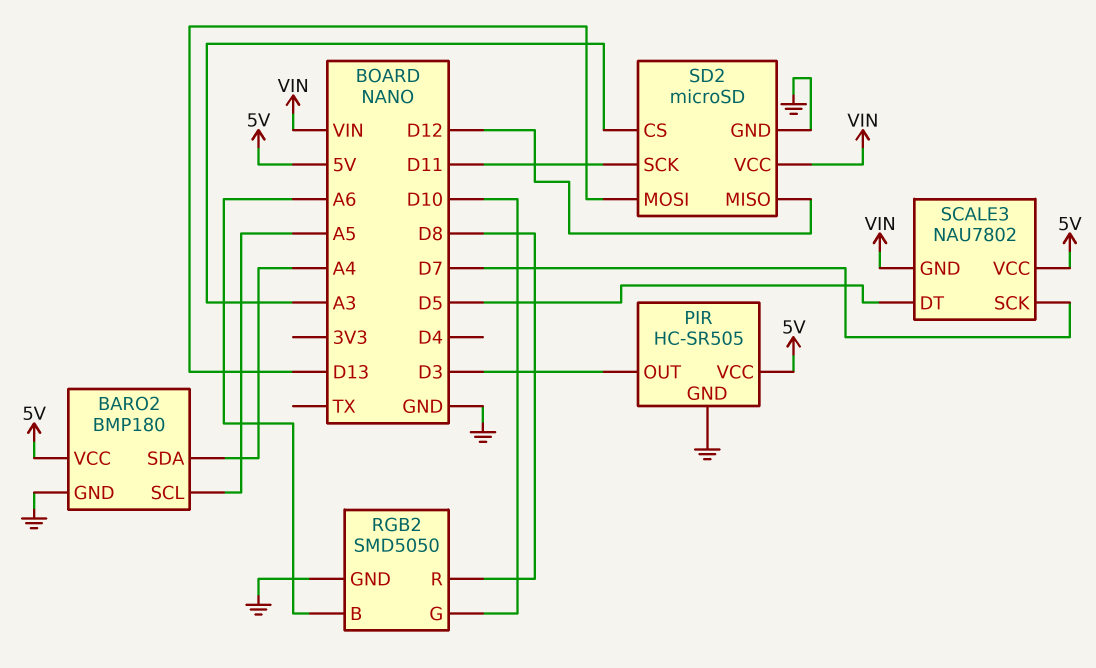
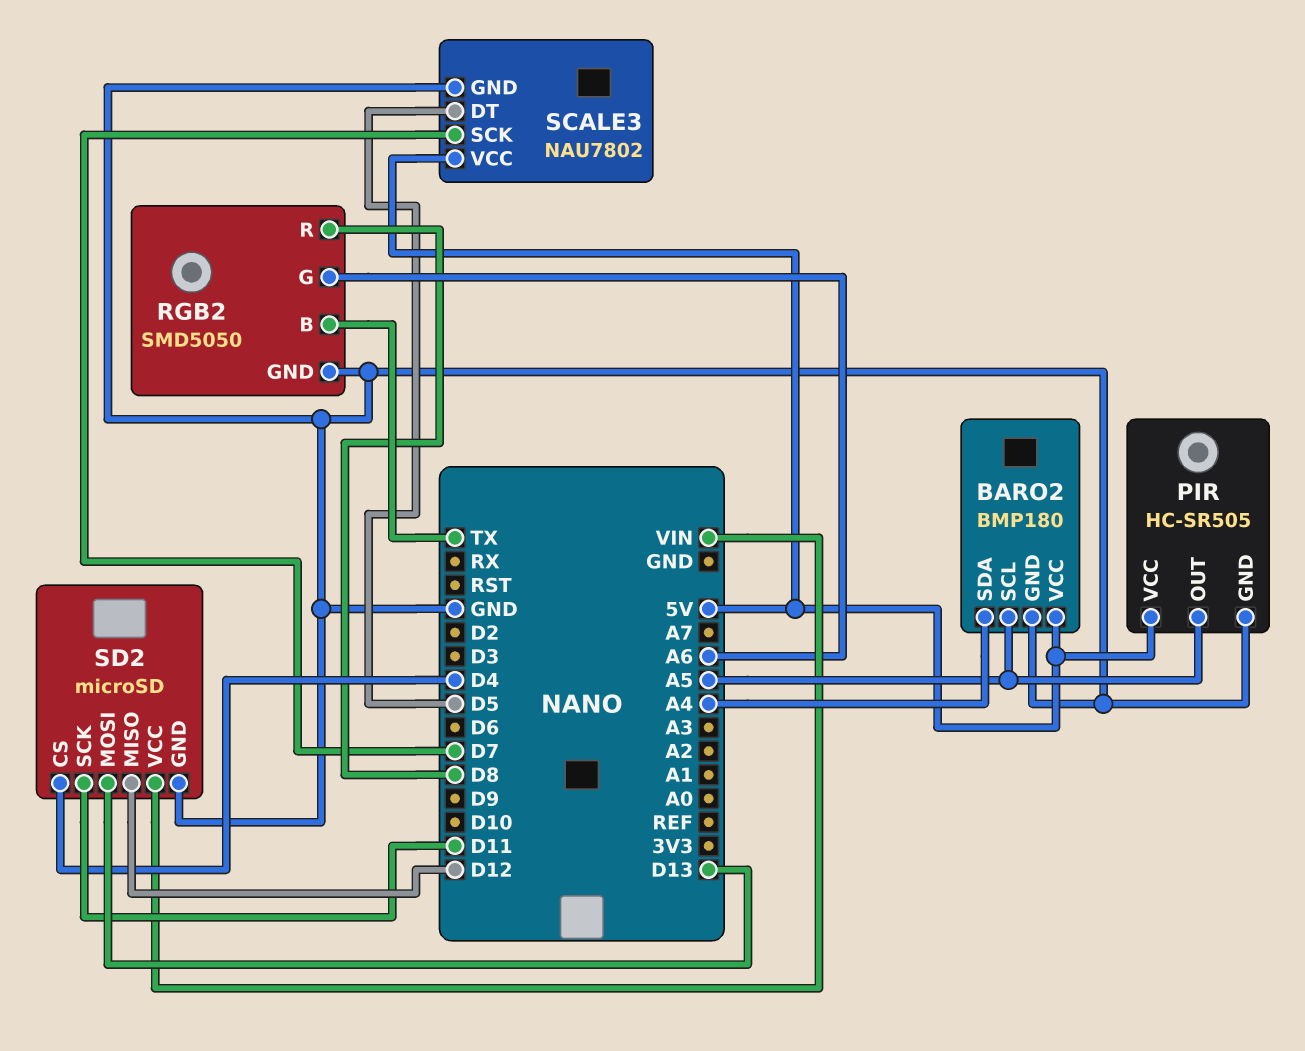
PIR pin OUT: D3 -> A5
RGB2 pin B: A6 -> TX
RGB2 pin G: D10 -> A6
SCALE3 pin GND: VIN -> GND
SD2 pin CS: A3 -> D4

